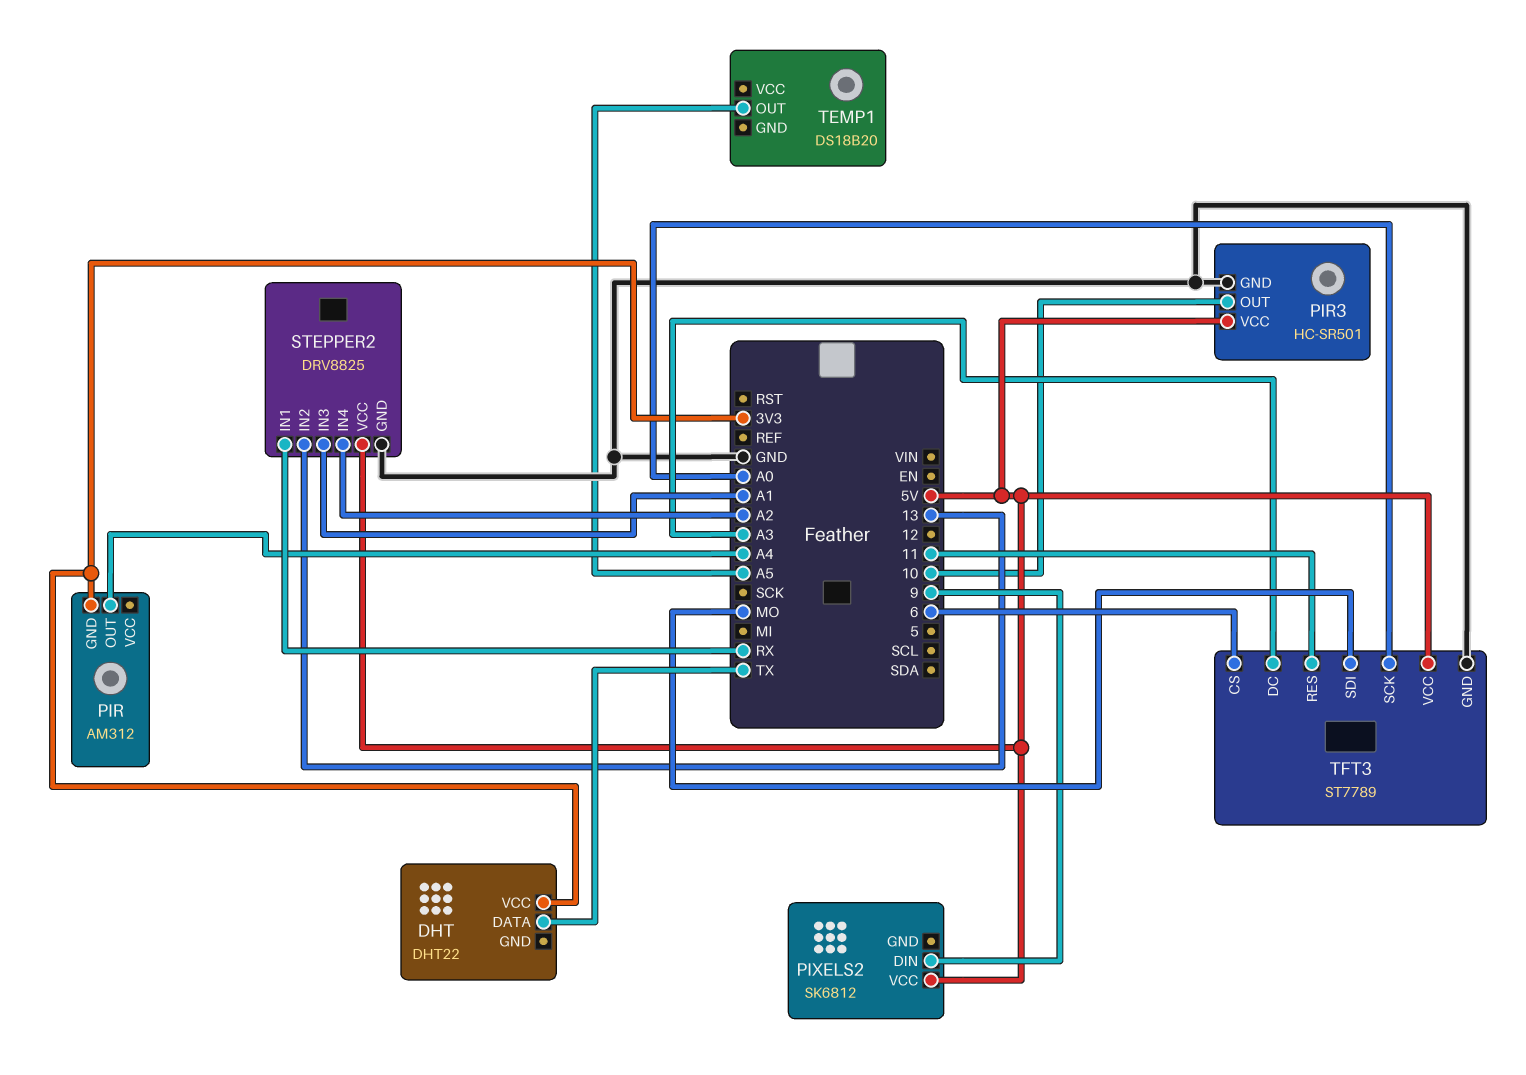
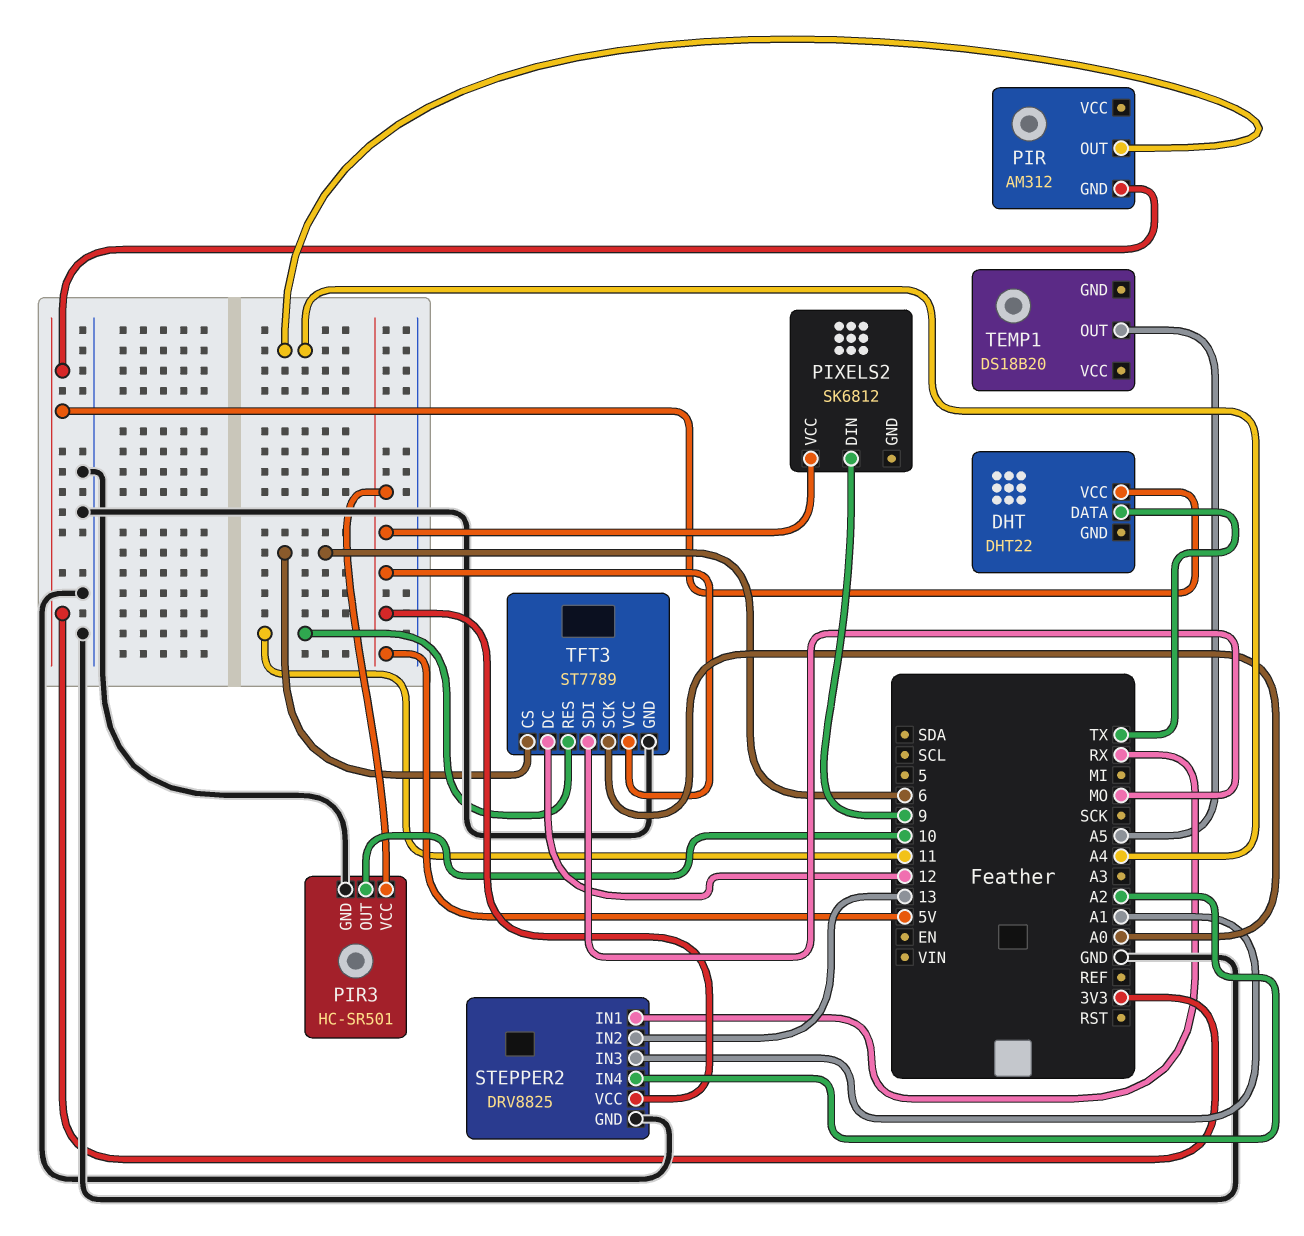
TFT3 pin DC: A3 -> 12

